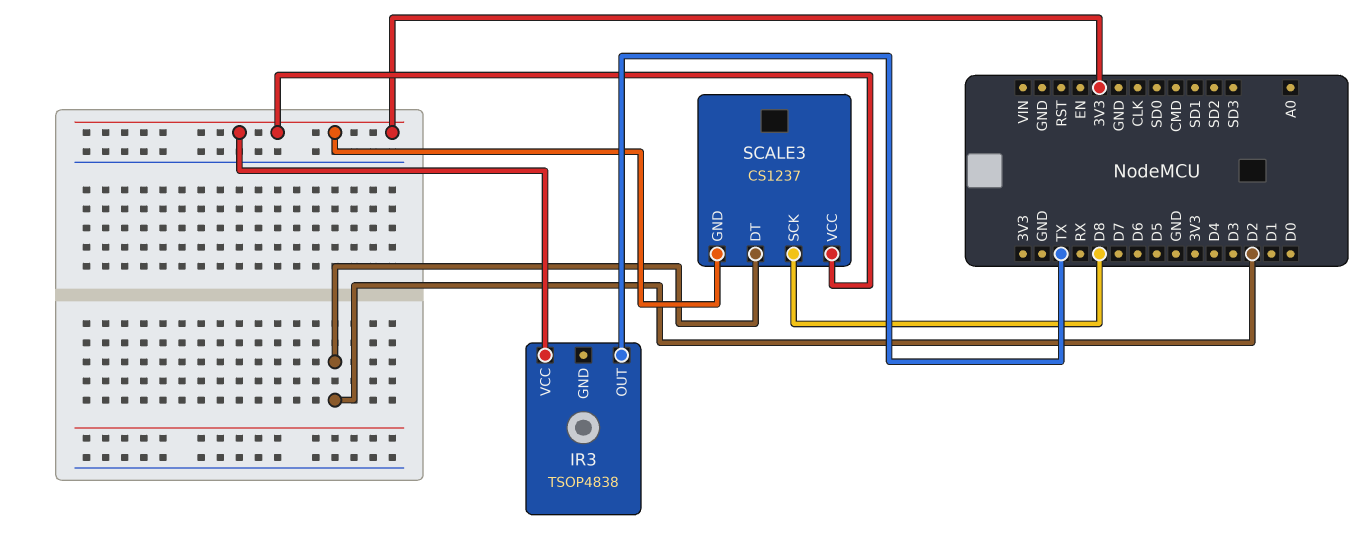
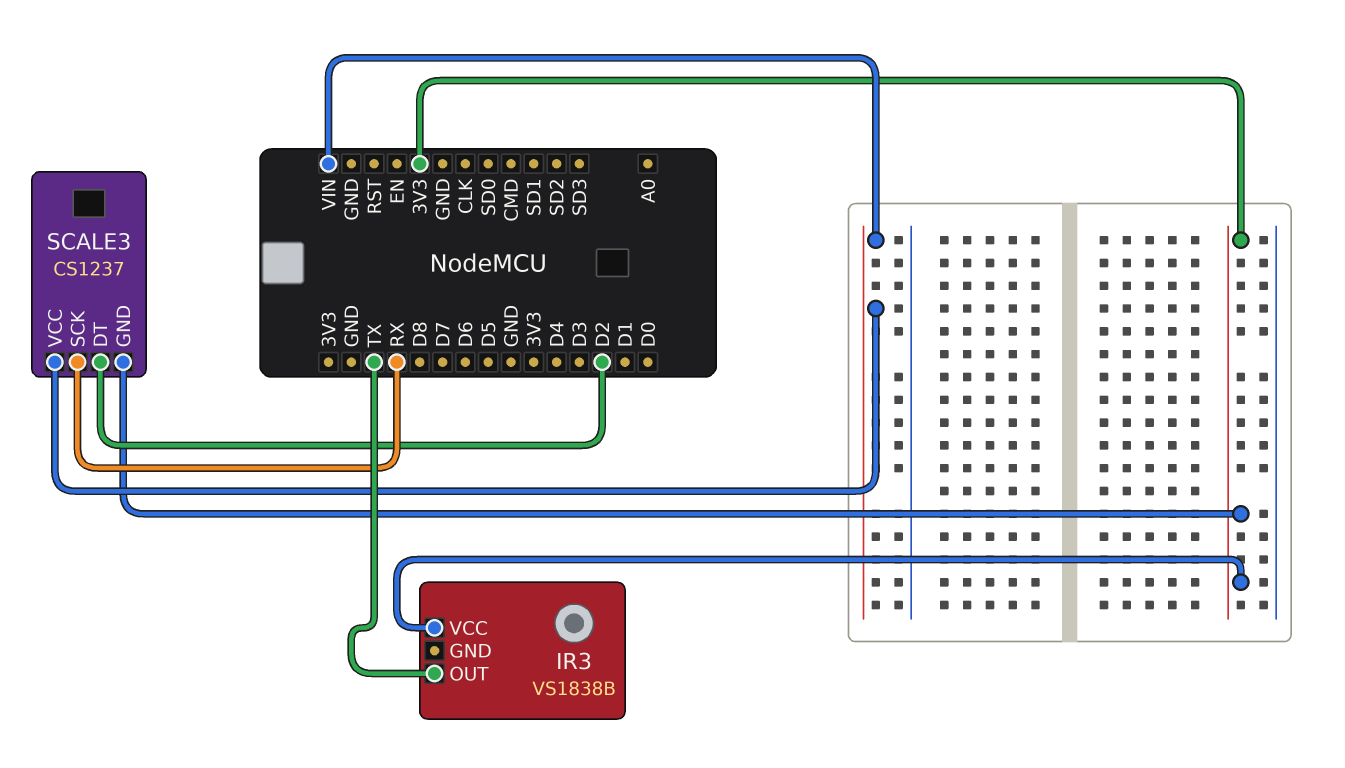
IR3: TSOP4838 -> VS1838B
SCALE3 pin SCK: D8 -> RX
SCALE3 pin VCC: 3V3 -> VIN

